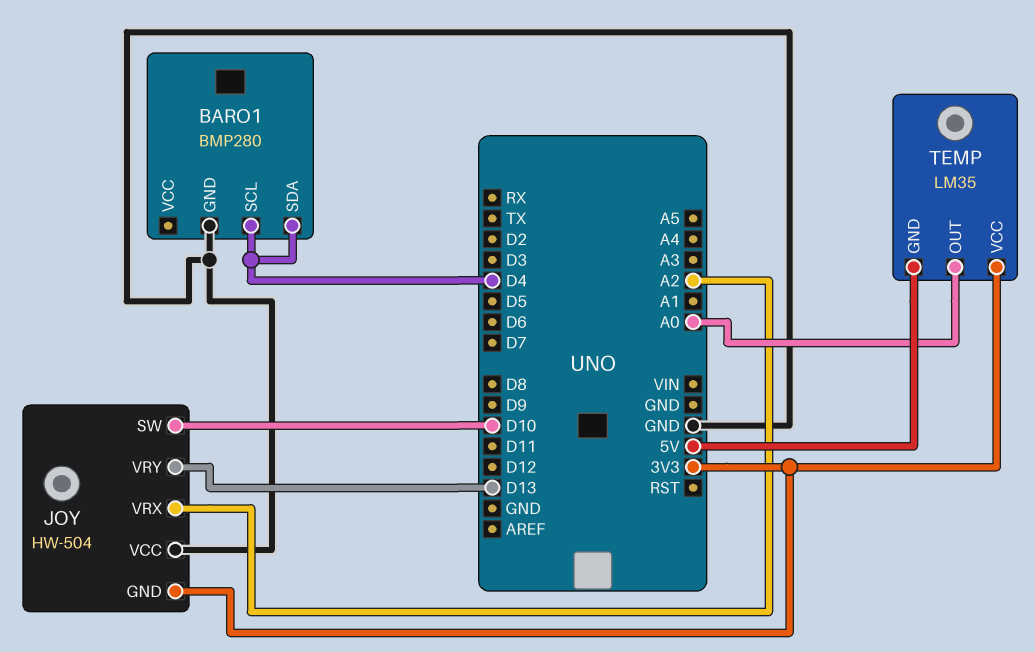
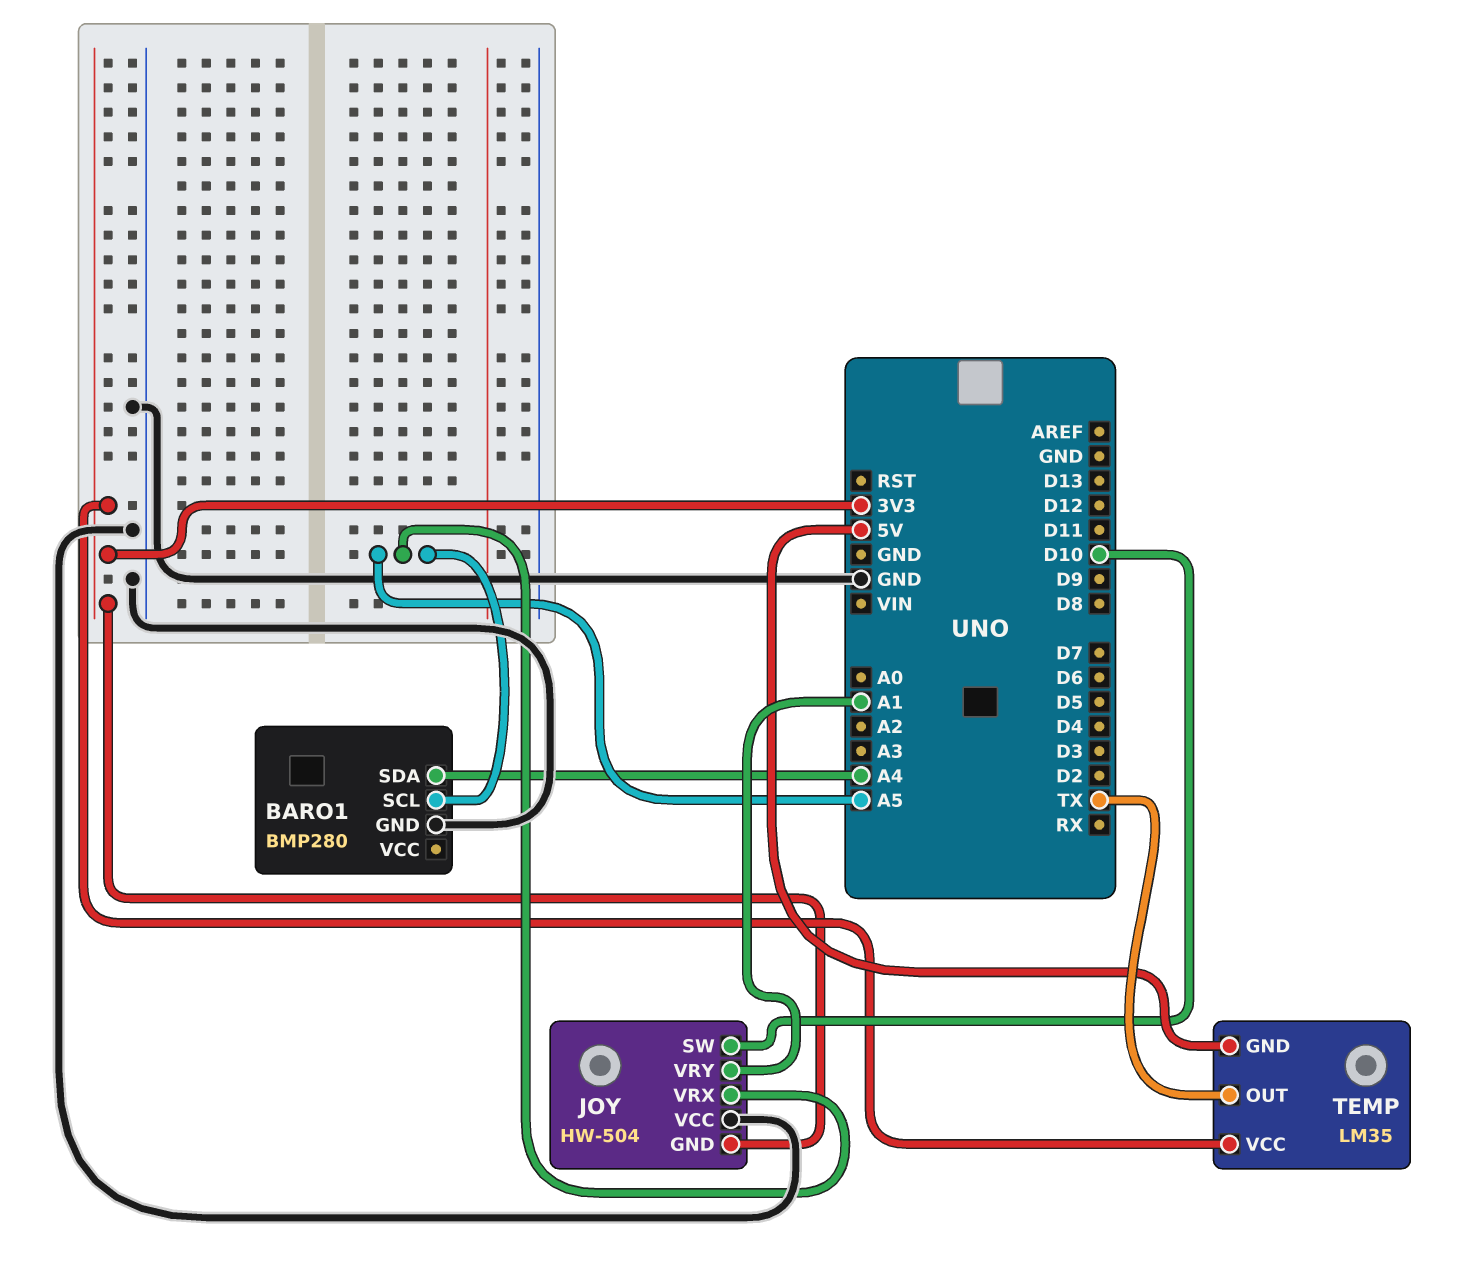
BARO1 pin SCL: D4 -> A5
BARO1 pin SDA: D4 -> A4
JOY pin VRX: A2 -> A5
JOY pin VRY: D13 -> A1
TEMP pin OUT: A0 -> TX

